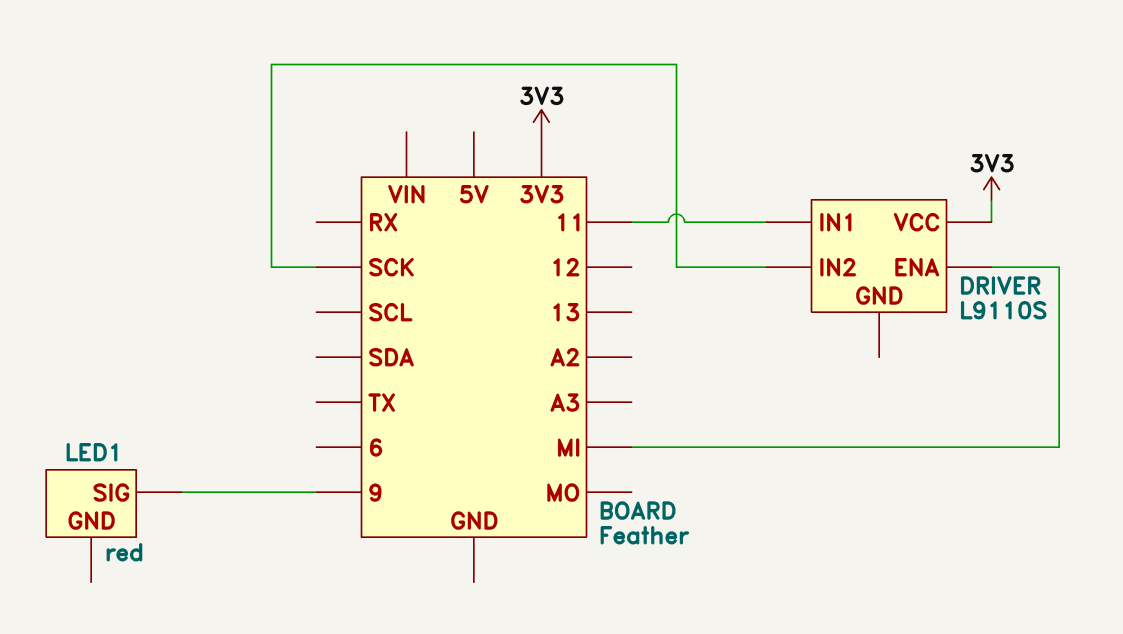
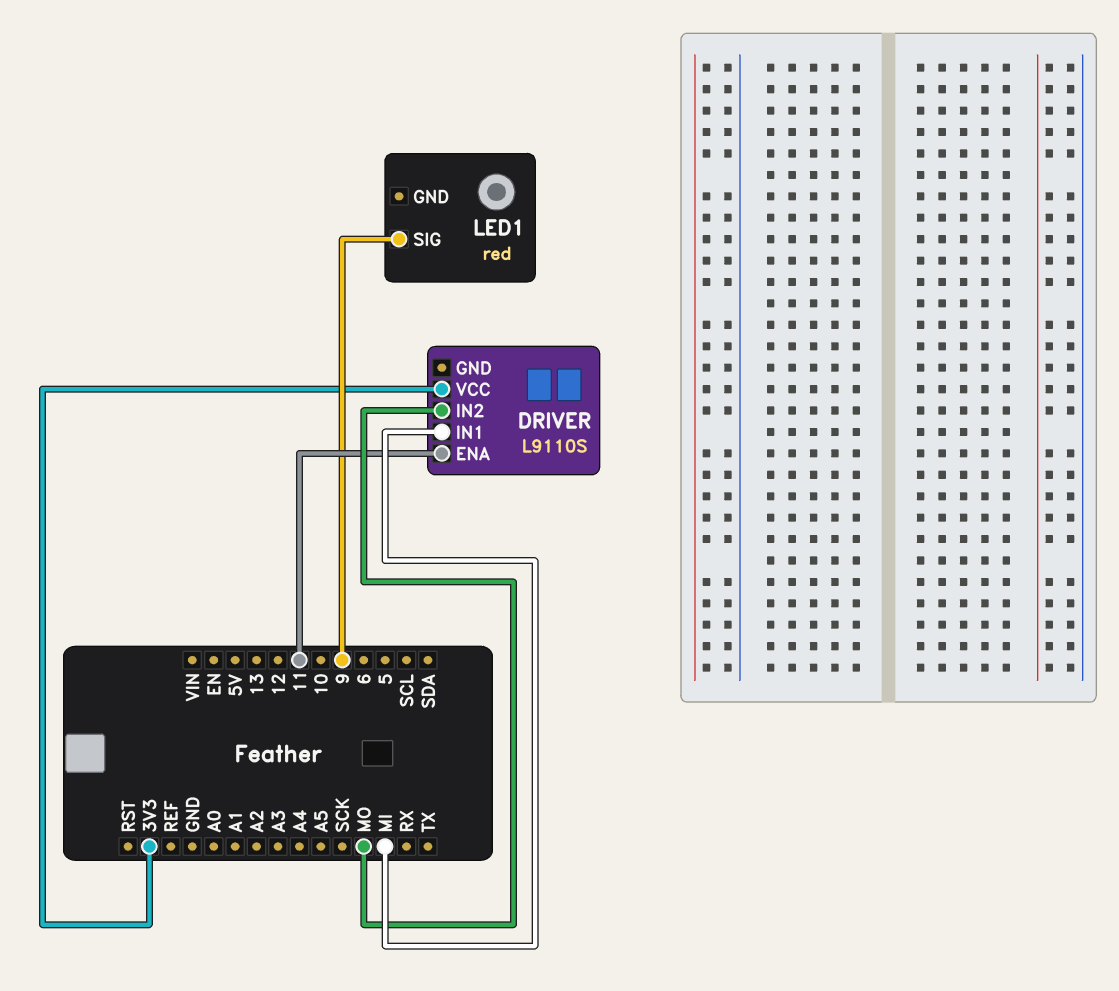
DRIVER pin ENA: MI -> 11
DRIVER pin IN1: 11 -> MI
DRIVER pin IN2: SCK -> MO

